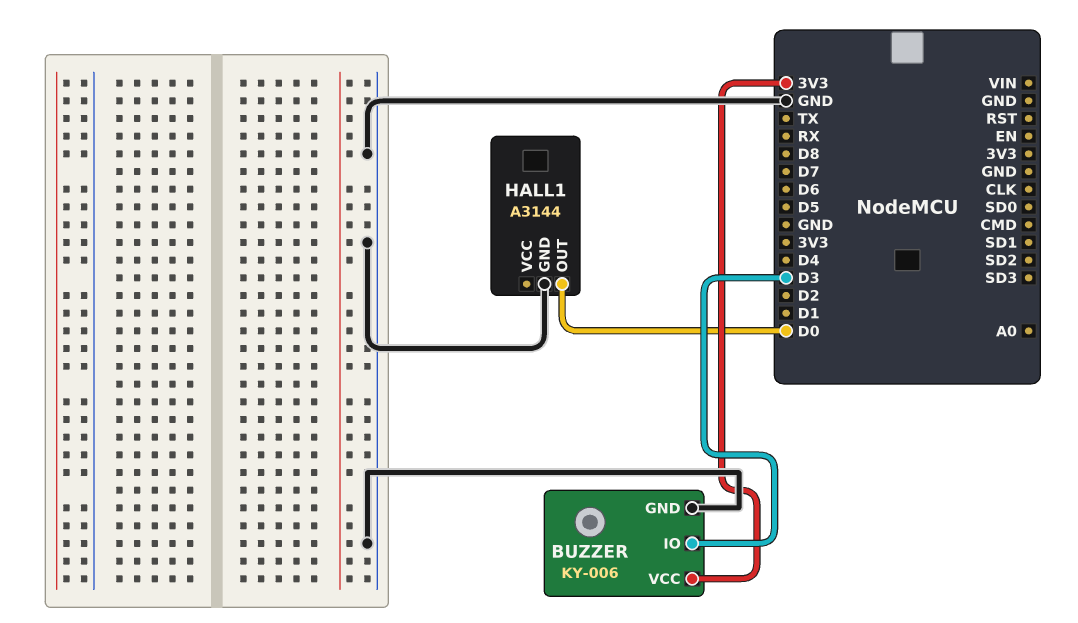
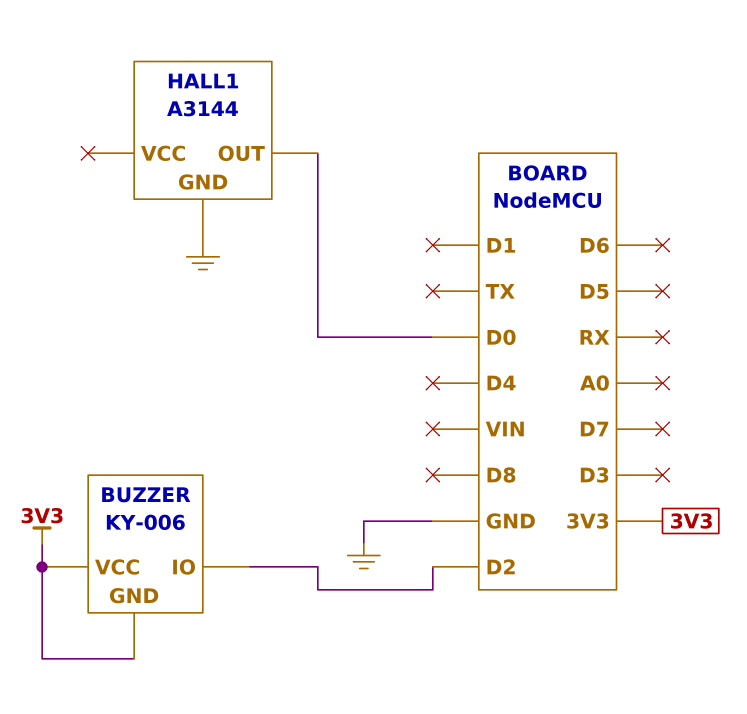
BUZZER pin GND: GND -> 3V3
BUZZER pin IO: D3 -> D2

